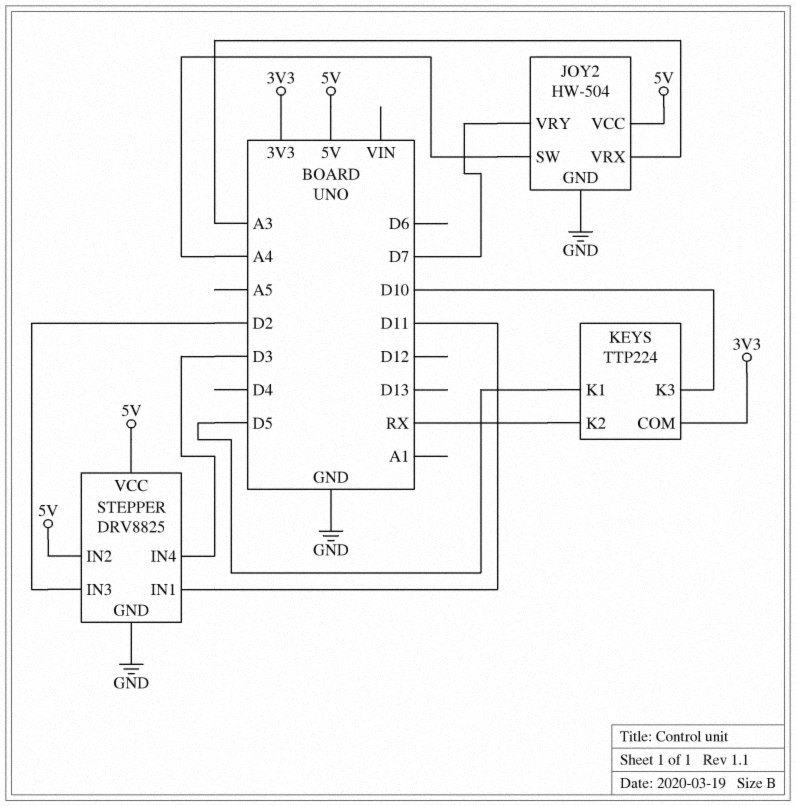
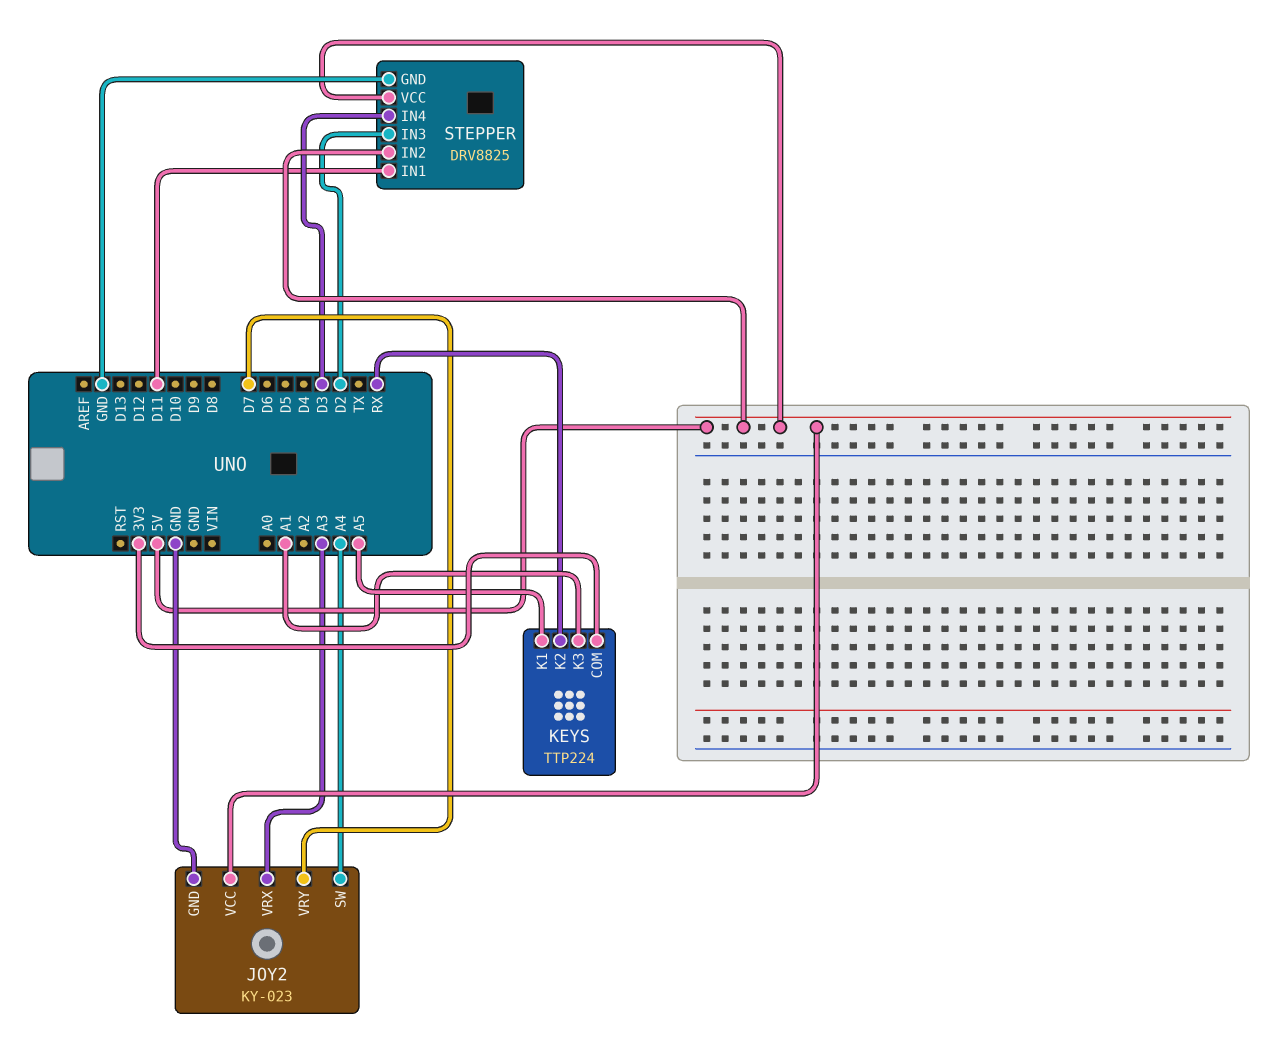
JOY2: HW-504 -> KY-023
KEYS pin K1: D5 -> A5
KEYS pin K3: D10 -> A1

